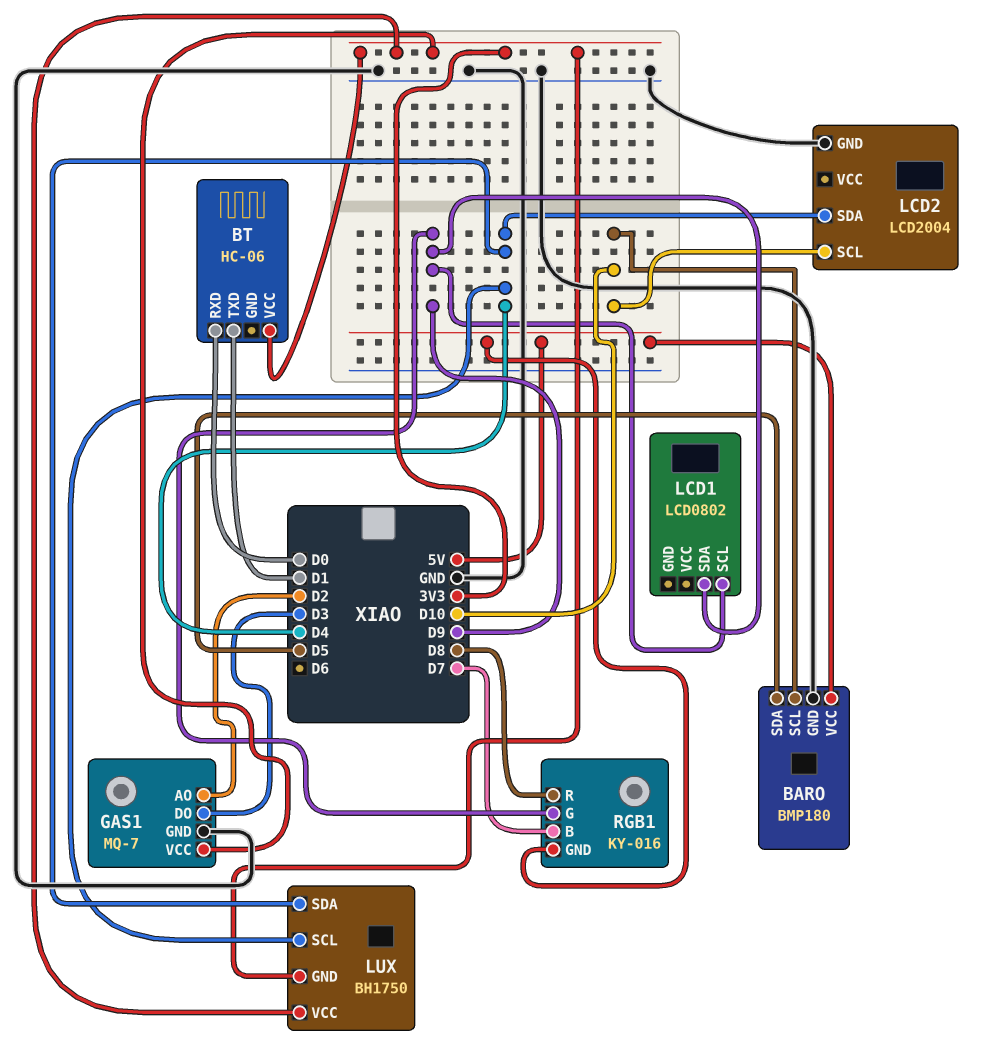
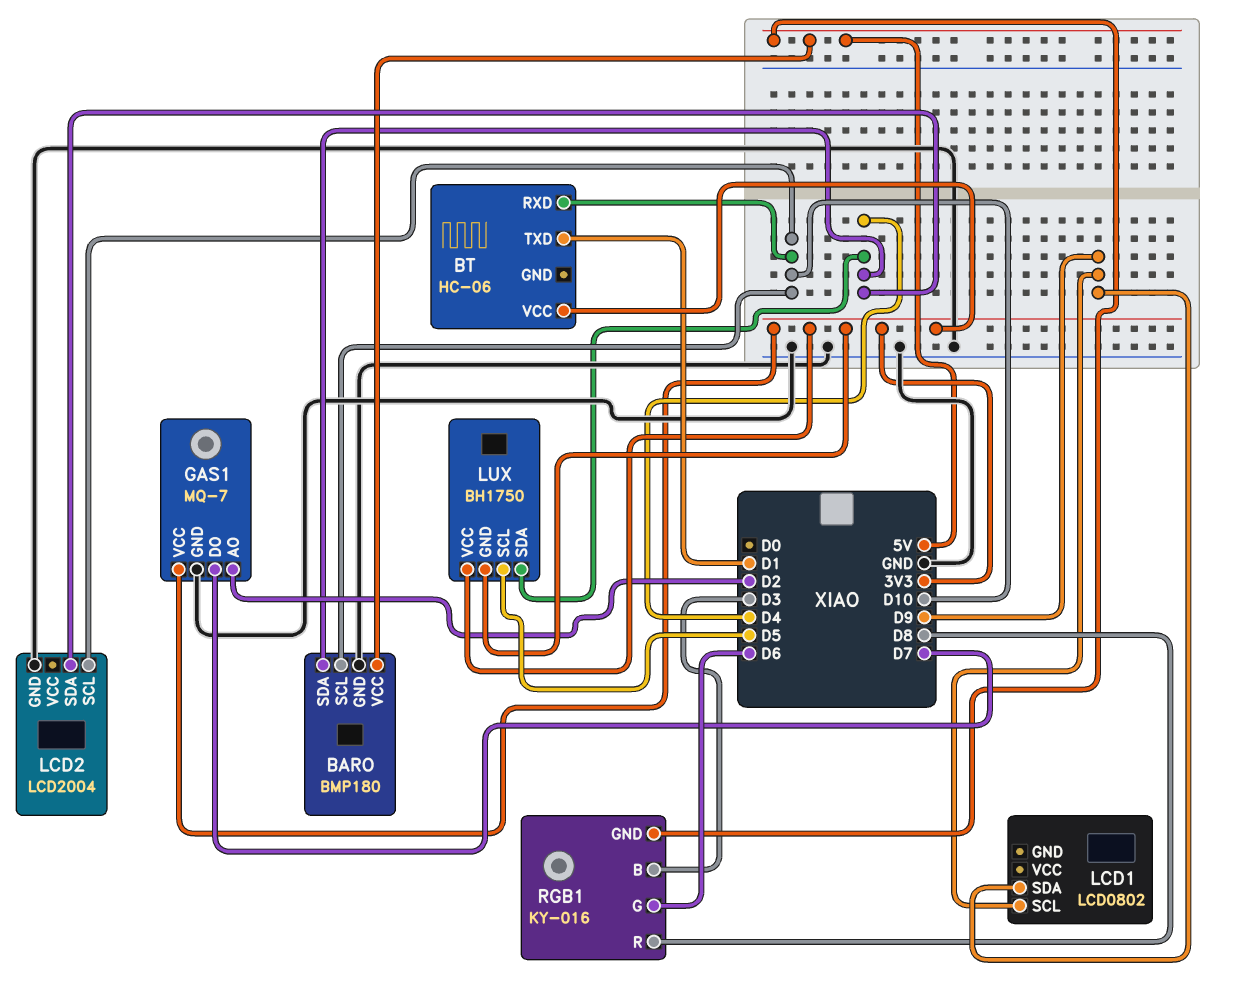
BARO pin SDA: D5 -> D4
BT pin RXD: D0 -> D10
GAS1 pin DO: D3 -> D7
LUX pin SCL: D4 -> D5
RGB1 pin B: D7 -> D3
RGB1 pin G: D9 -> D6

